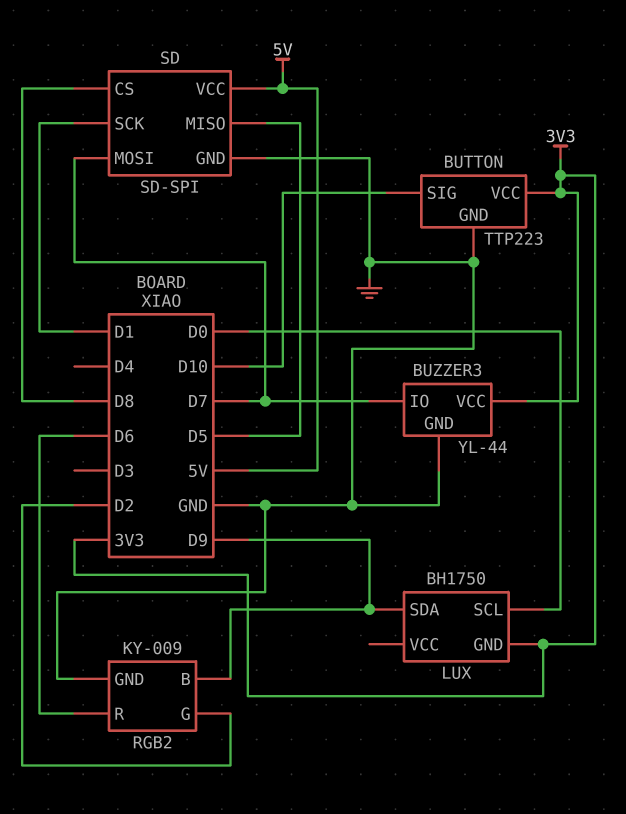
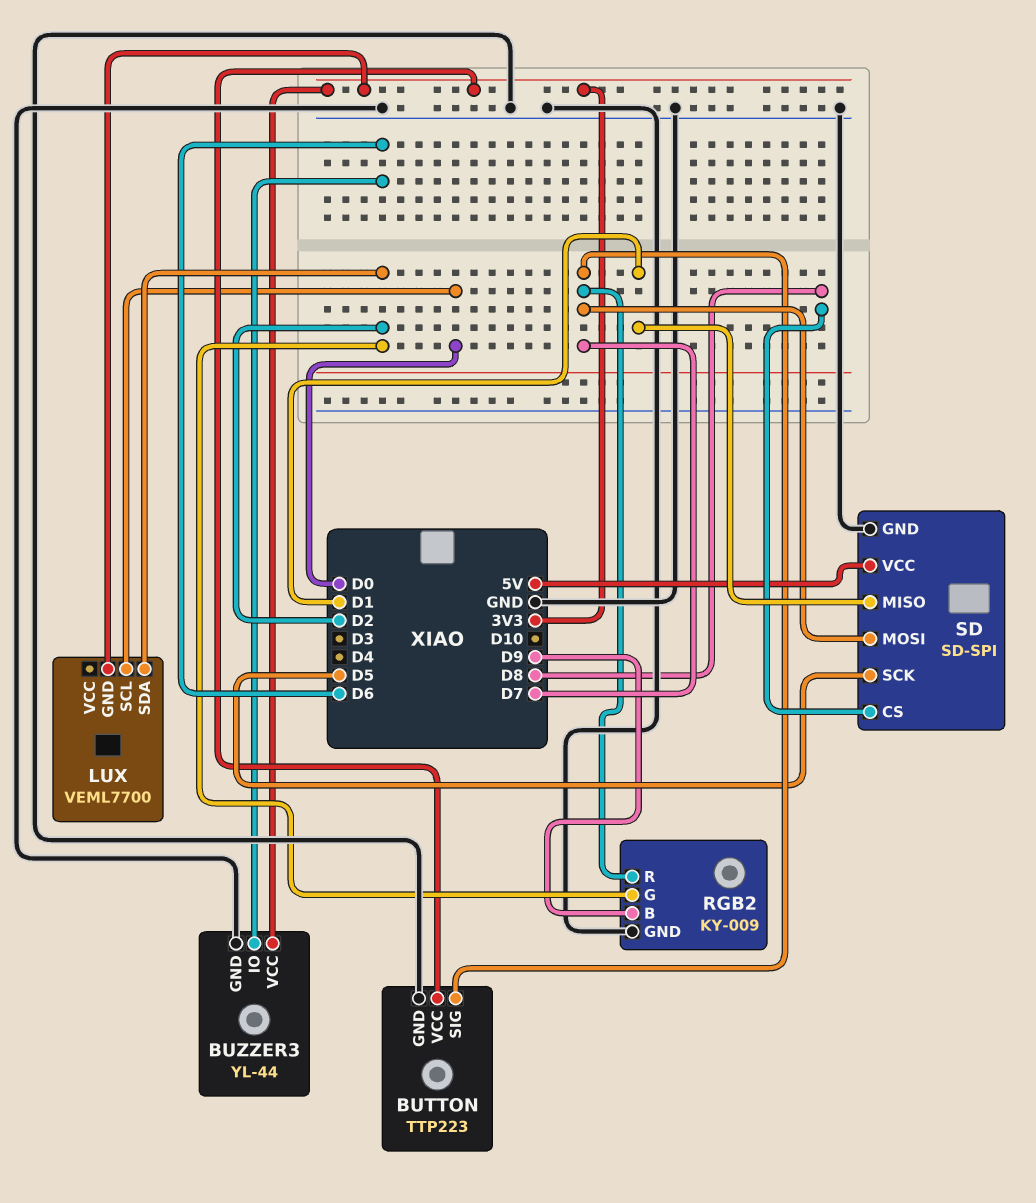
BUTTON pin SIG: D10 -> D7
BUZZER3 pin IO: D7 -> D6
LUX: BH1750 -> VEML7700
LUX pin SDA: D9 -> D2
RGB2 pin R: D6 -> D7
SD pin MISO: D5 -> D1
SD pin SCK: D1 -> D5

